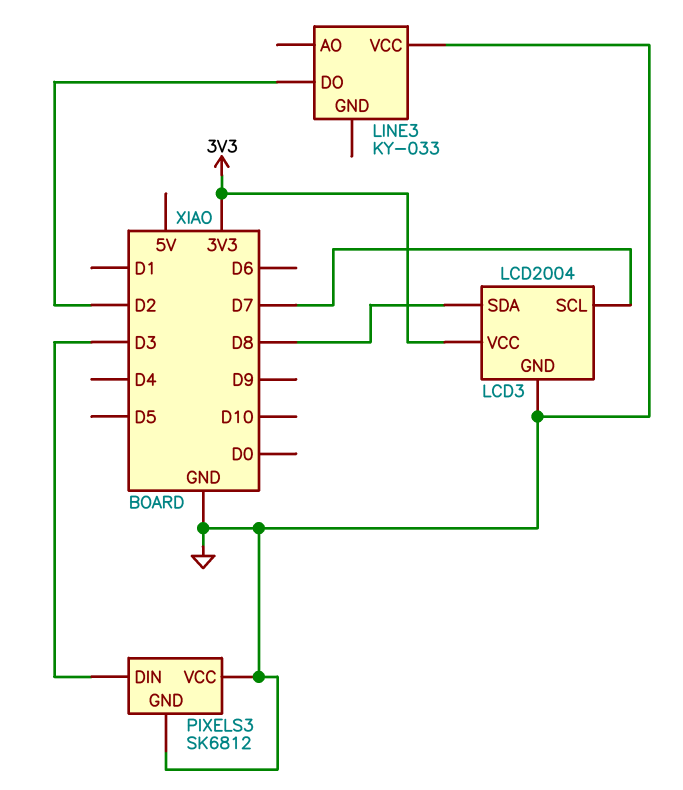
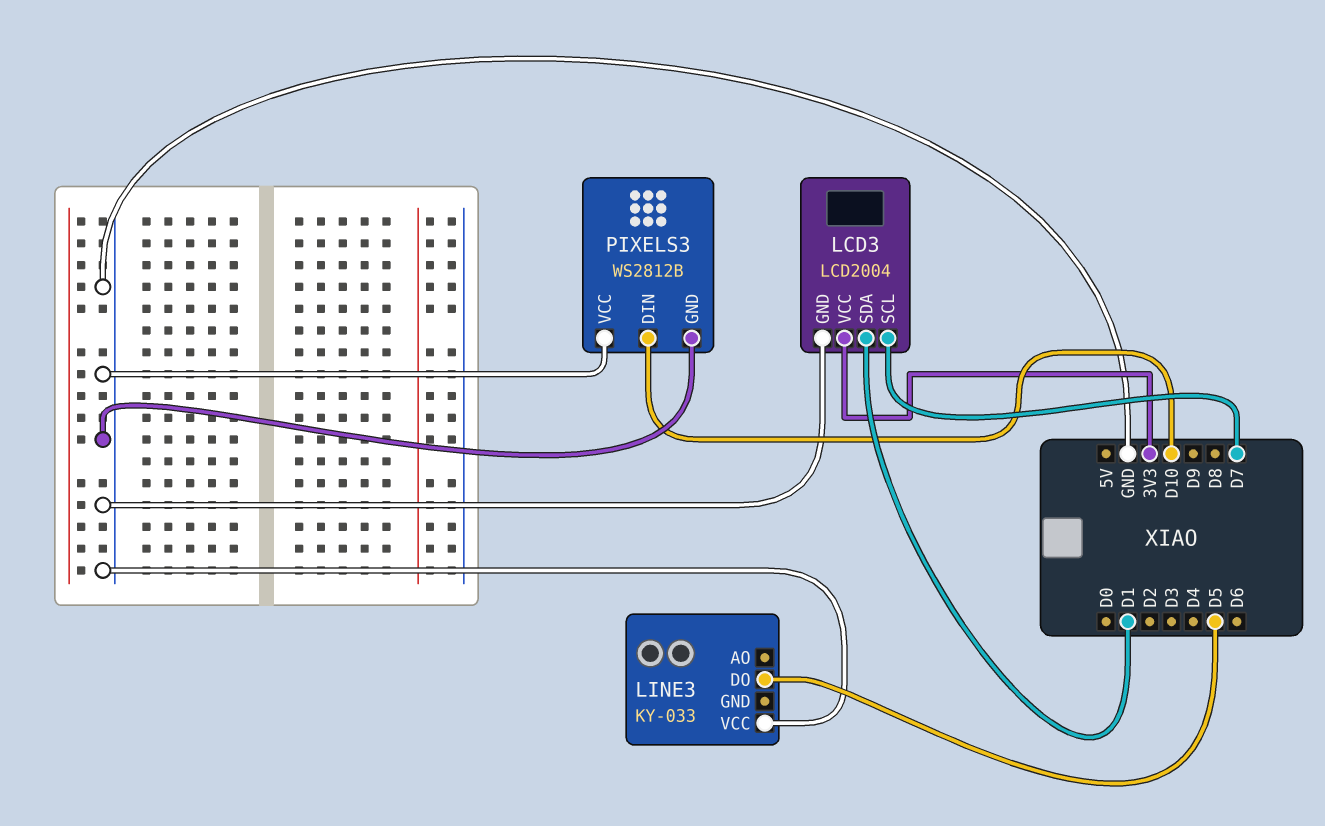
LCD3 pin SDA: D8 -> D1
LINE3 pin DO: D2 -> D5
PIXELS3: SK6812 -> WS2812B
PIXELS3 pin DIN: D3 -> D10

